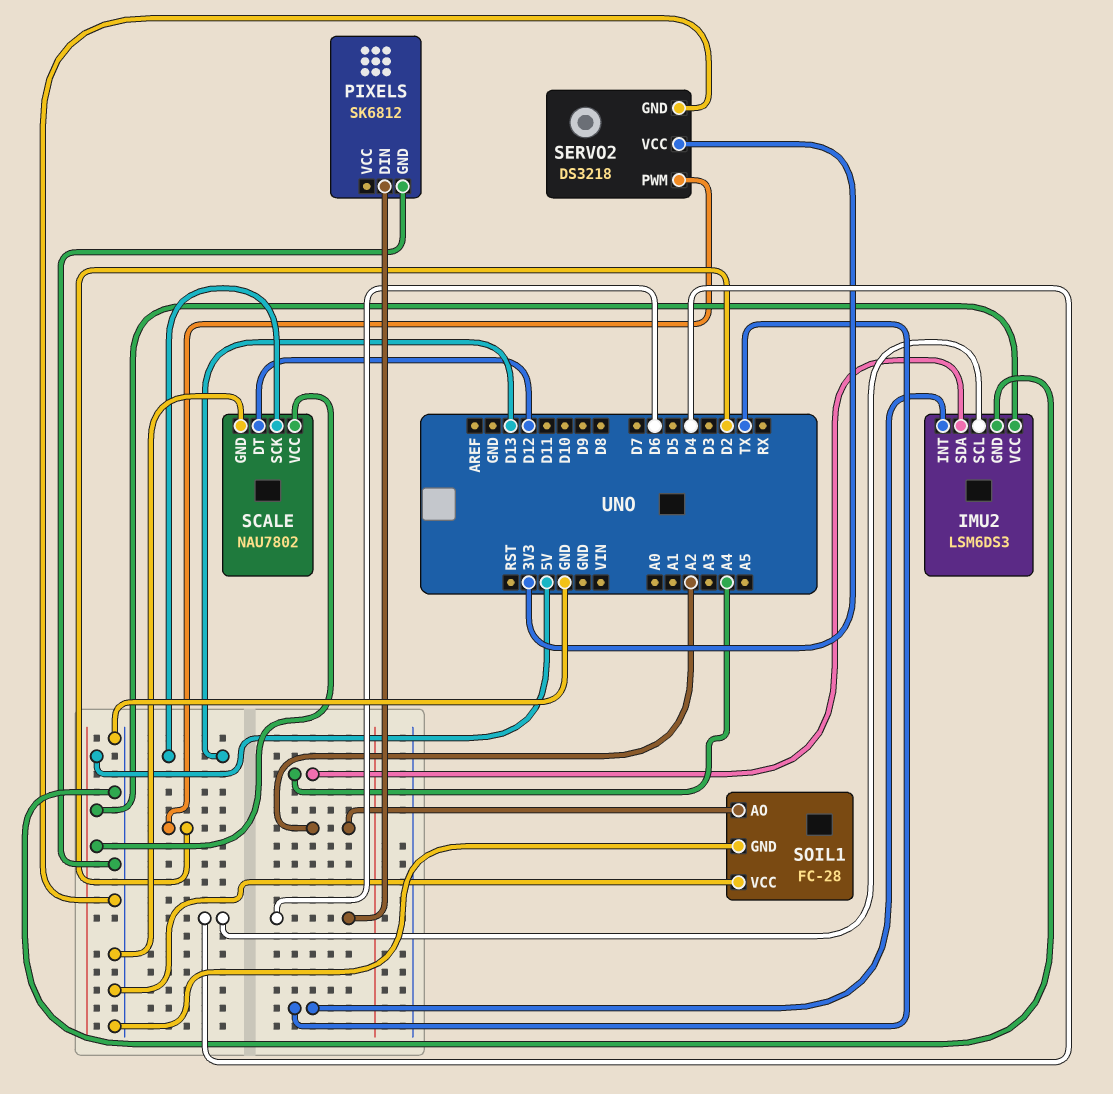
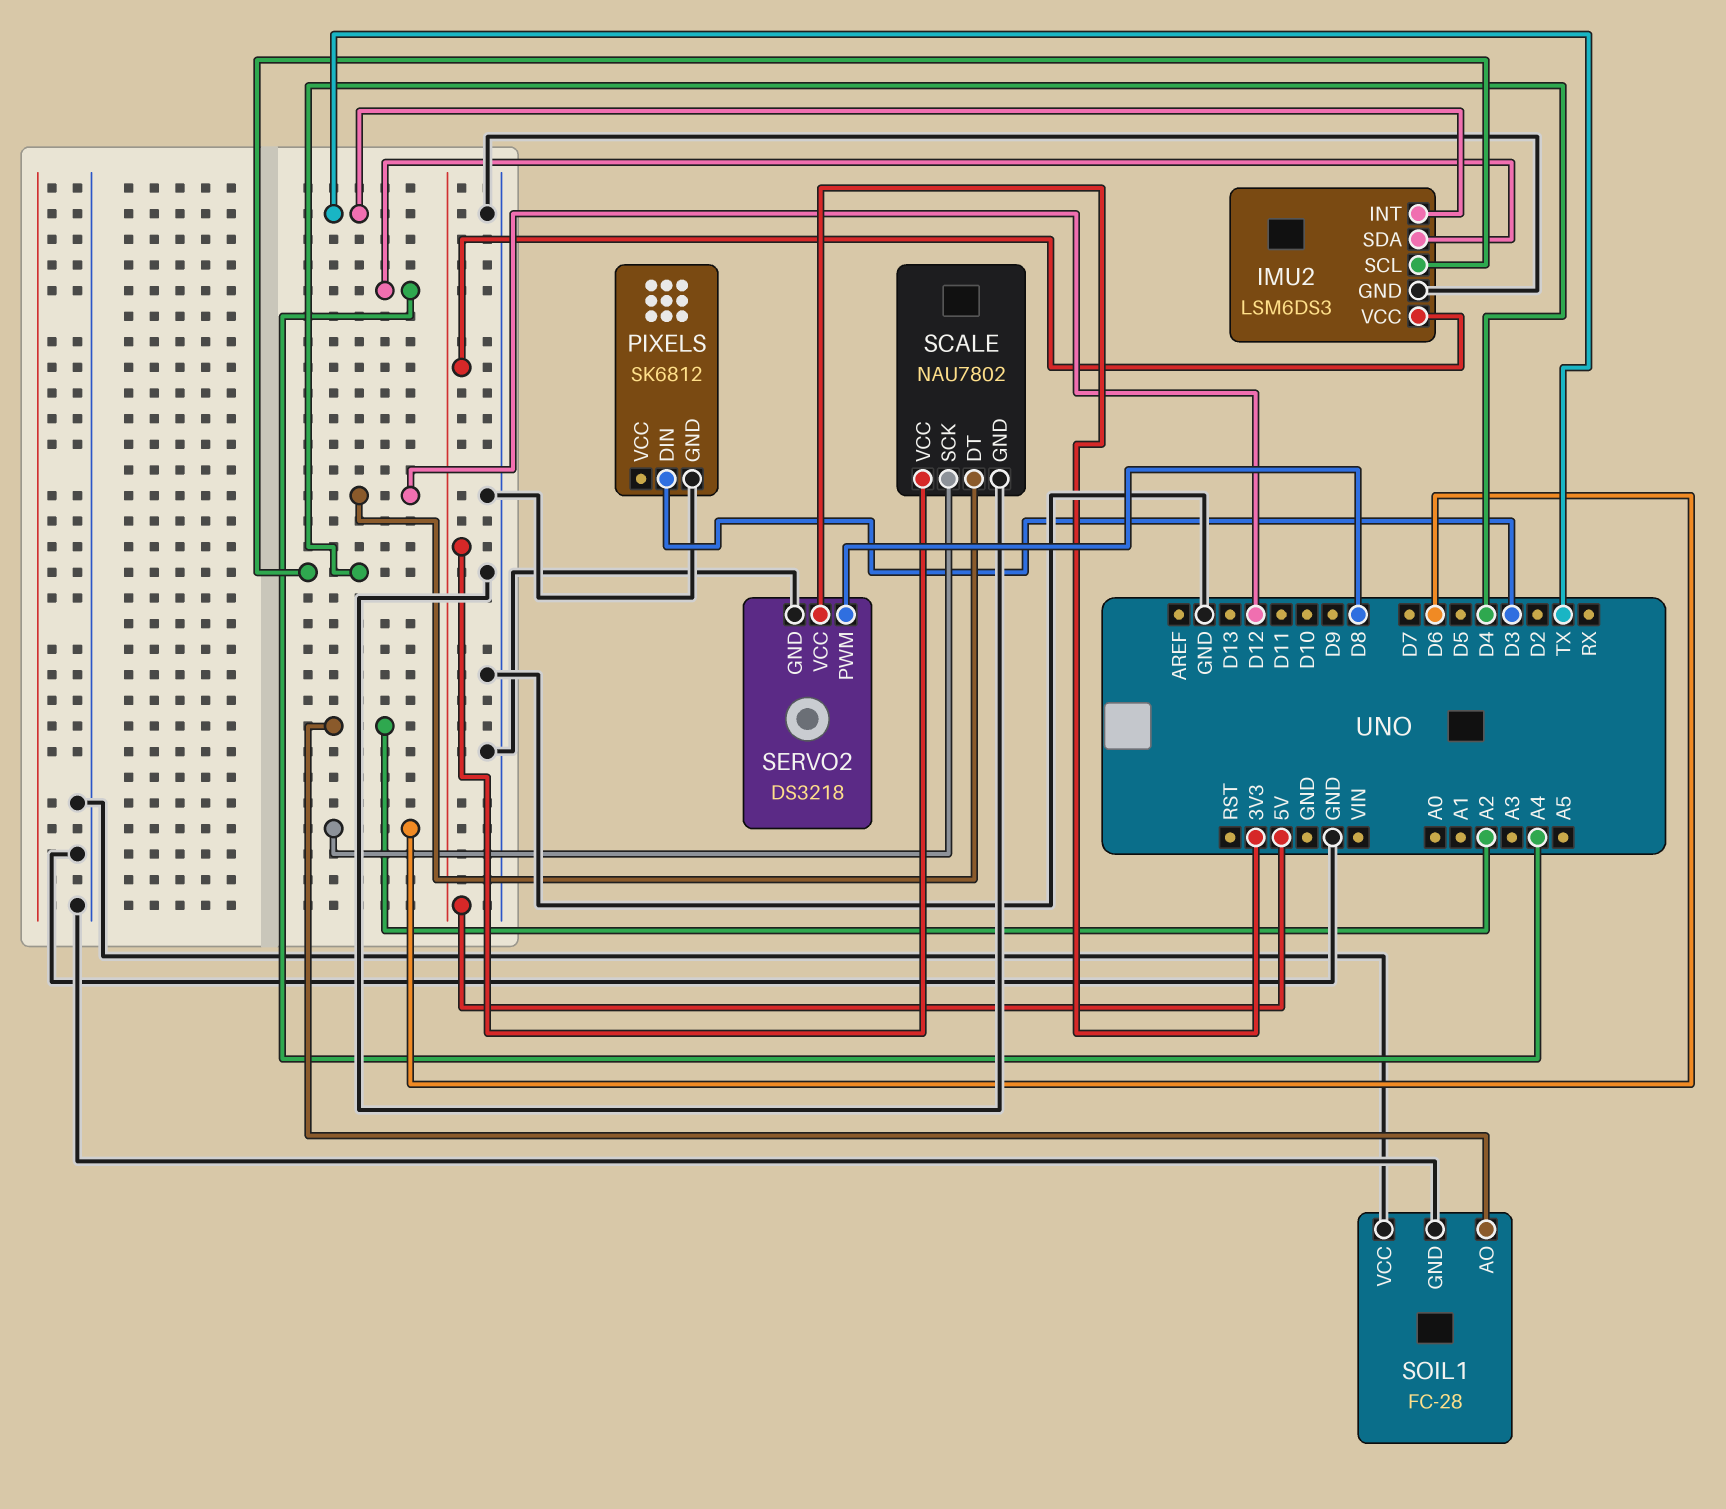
PIXELS pin DIN: D6 -> D3
SCALE pin SCK: D13 -> D6
SERVO2 pin PWM: D2 -> D8

